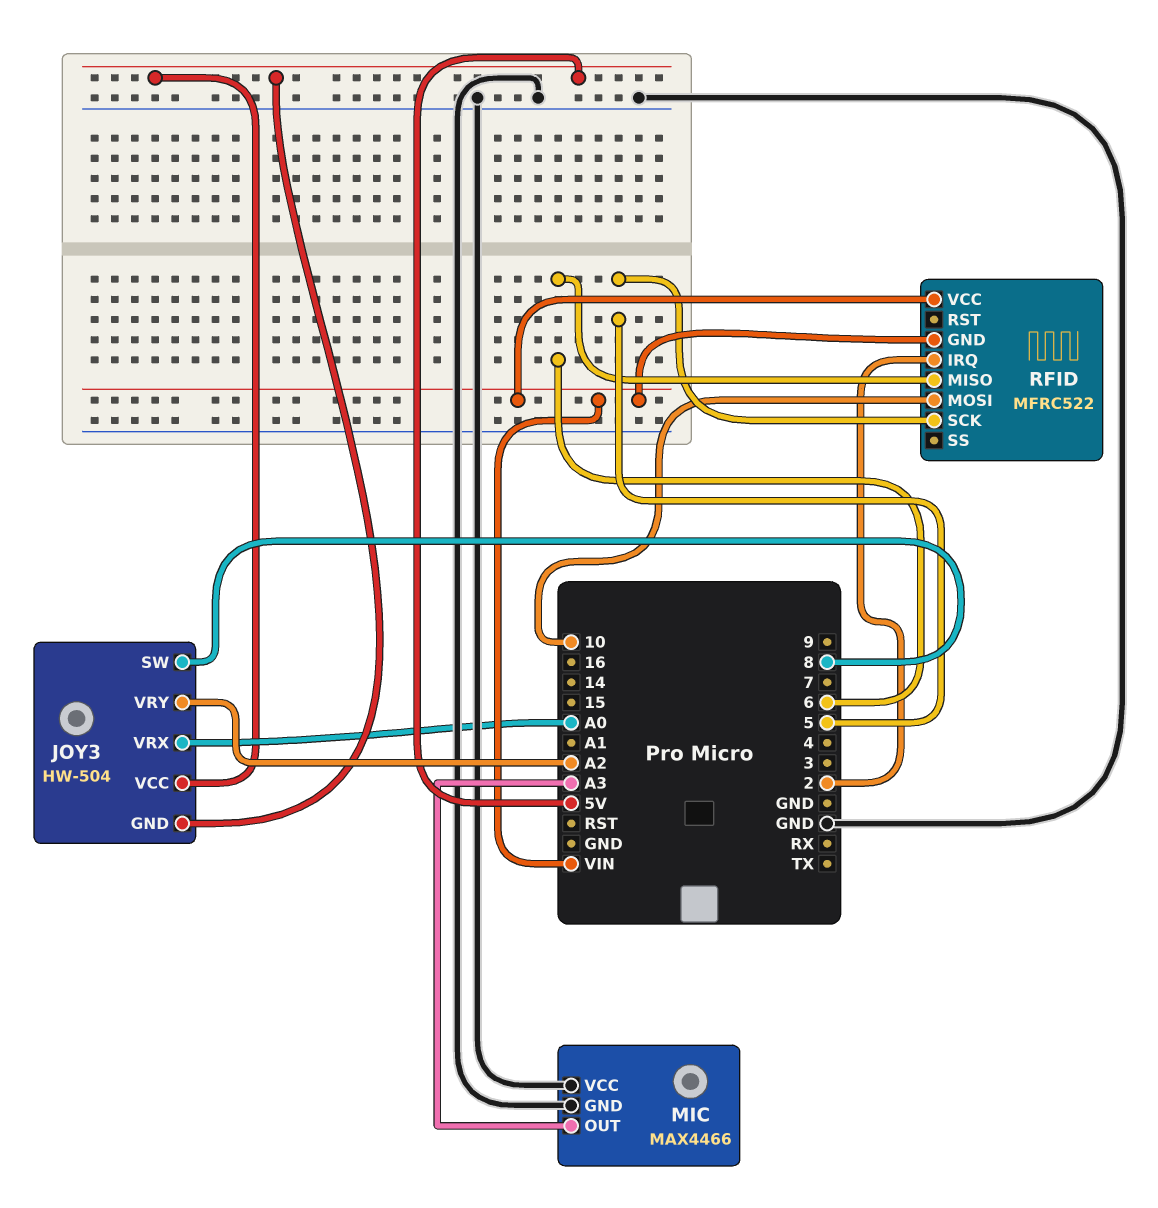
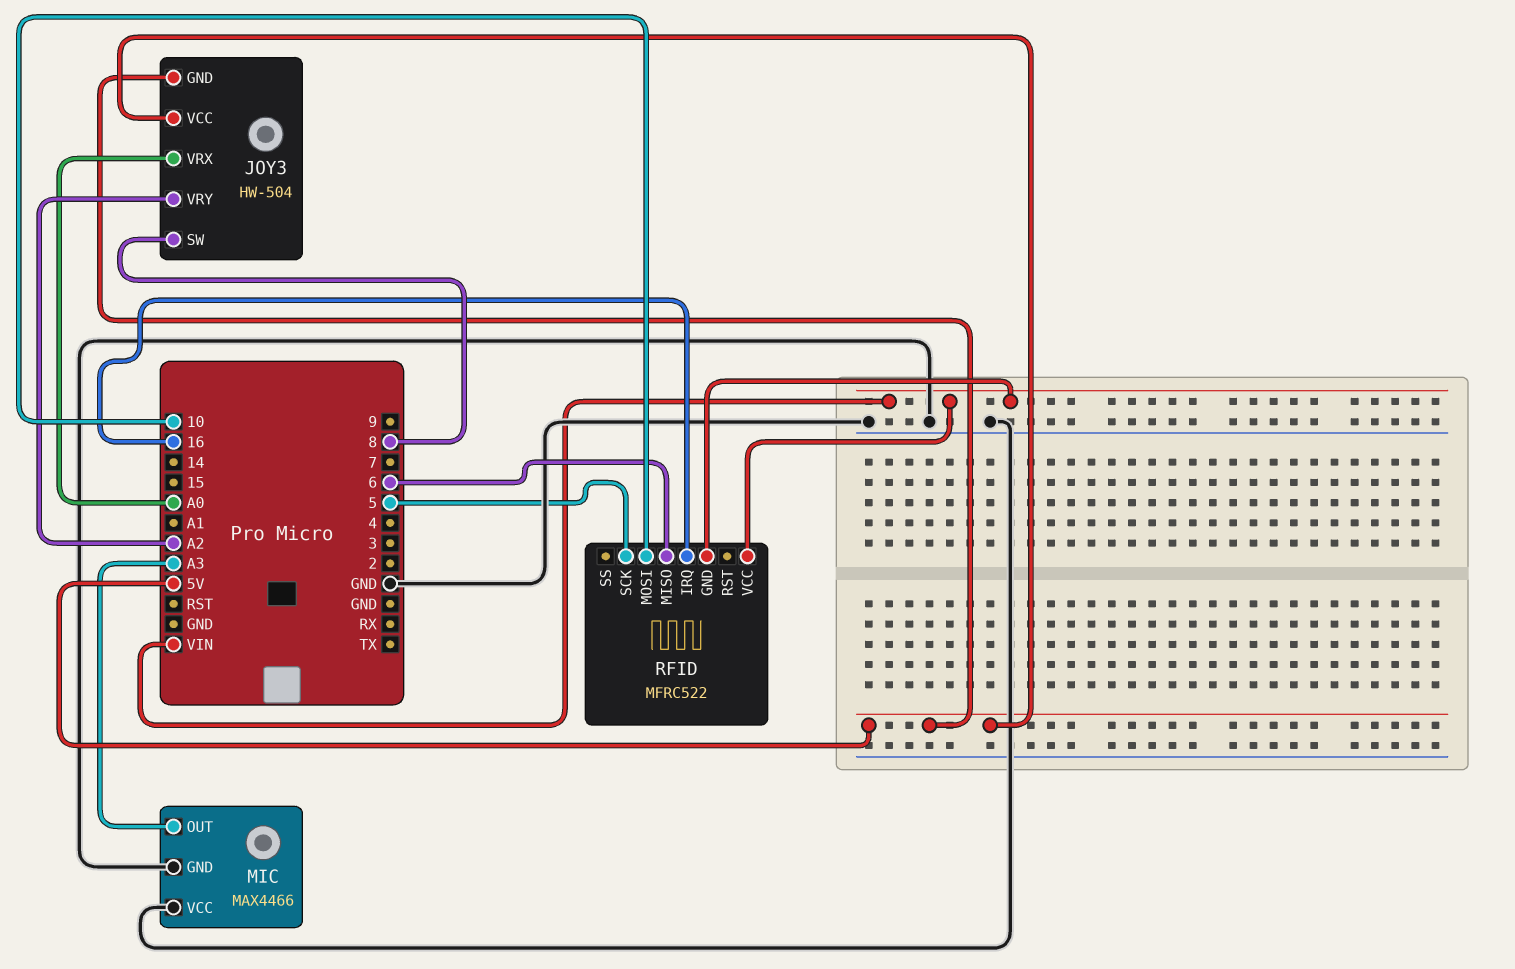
RFID pin IRQ: 2 -> 16

